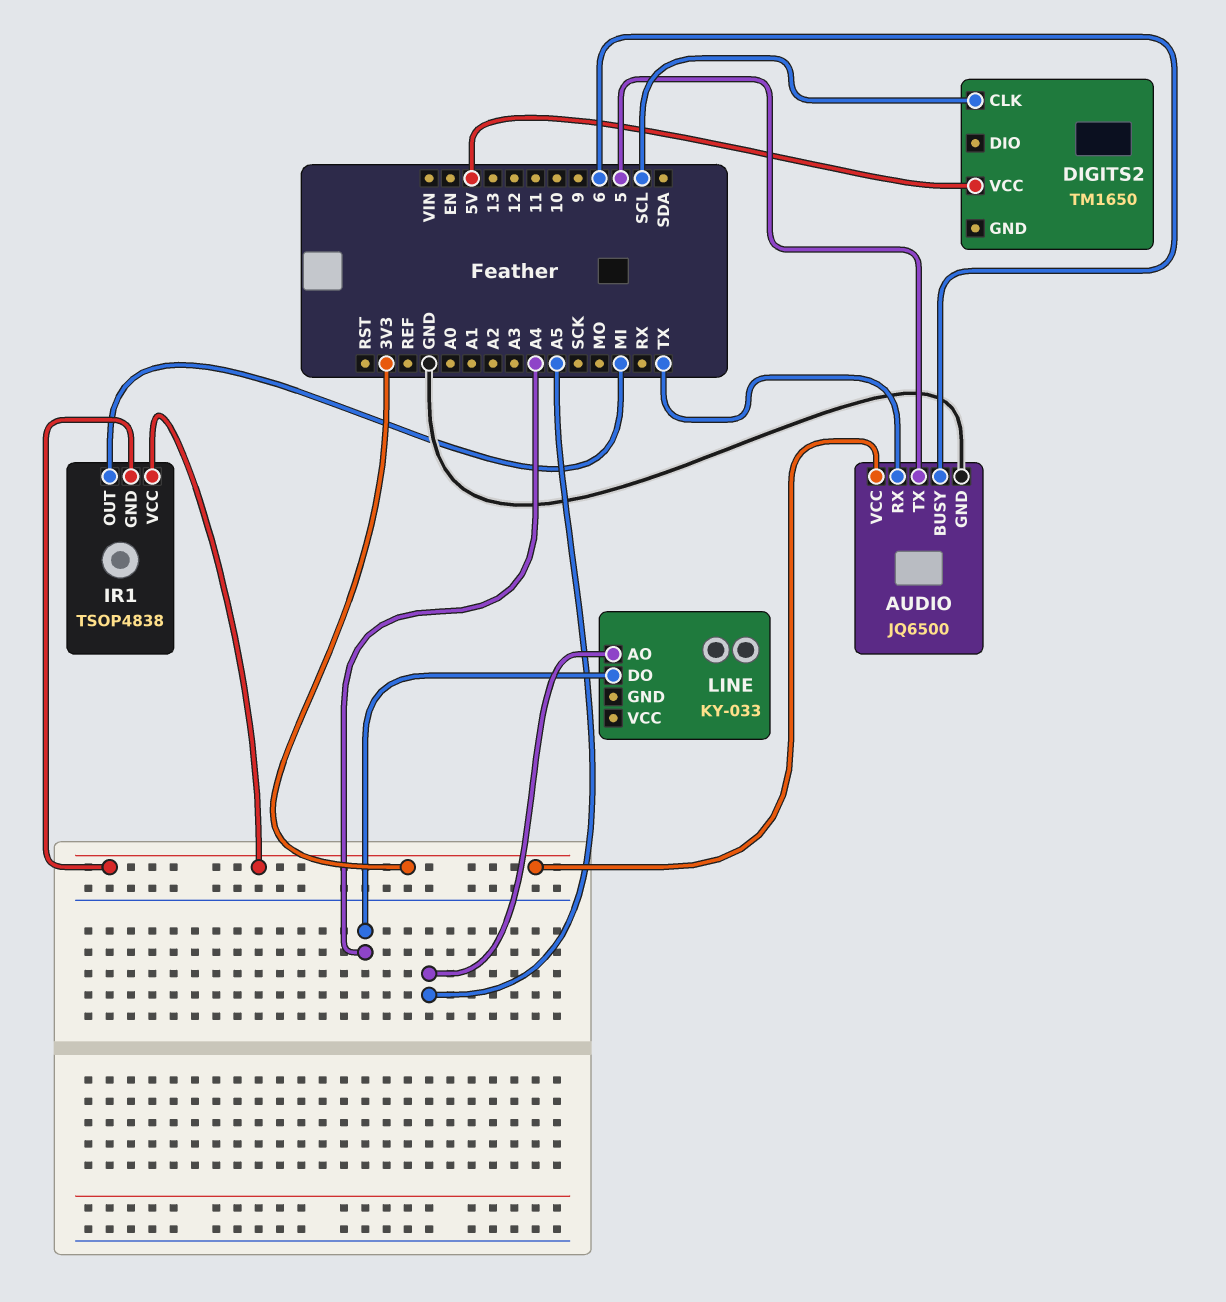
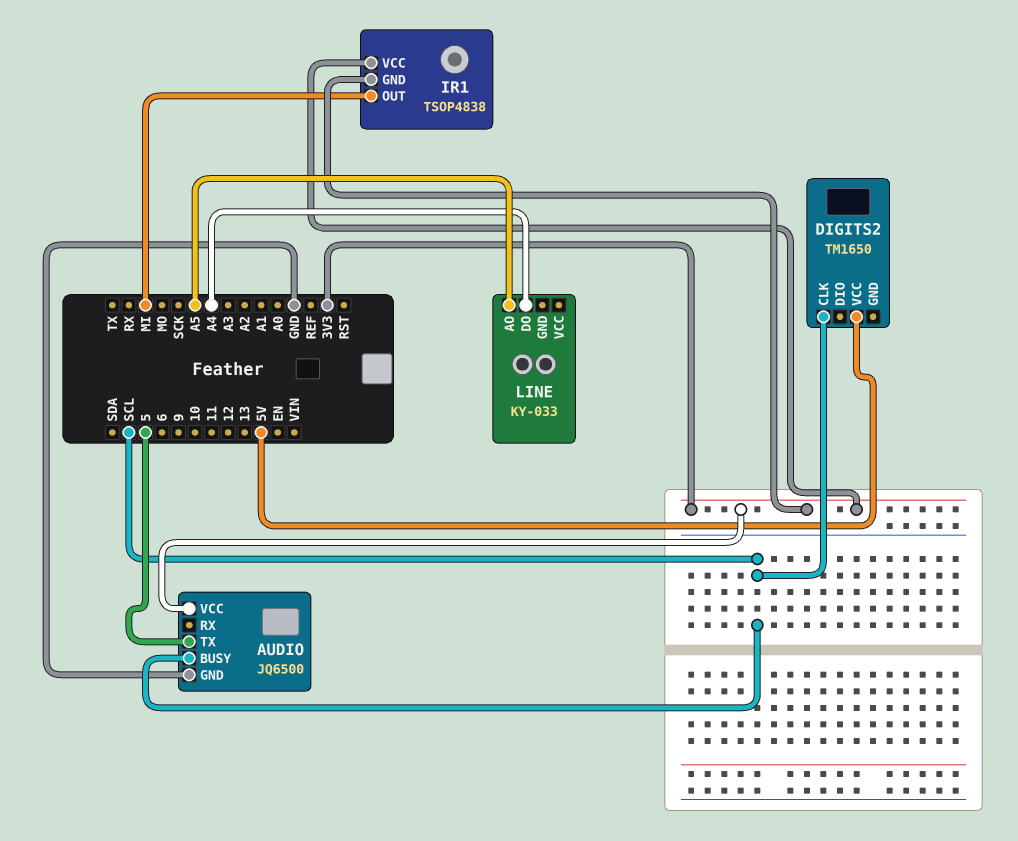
AUDIO pin BUSY: 6 -> SCL
AUDIO pin RX: TX -> none

